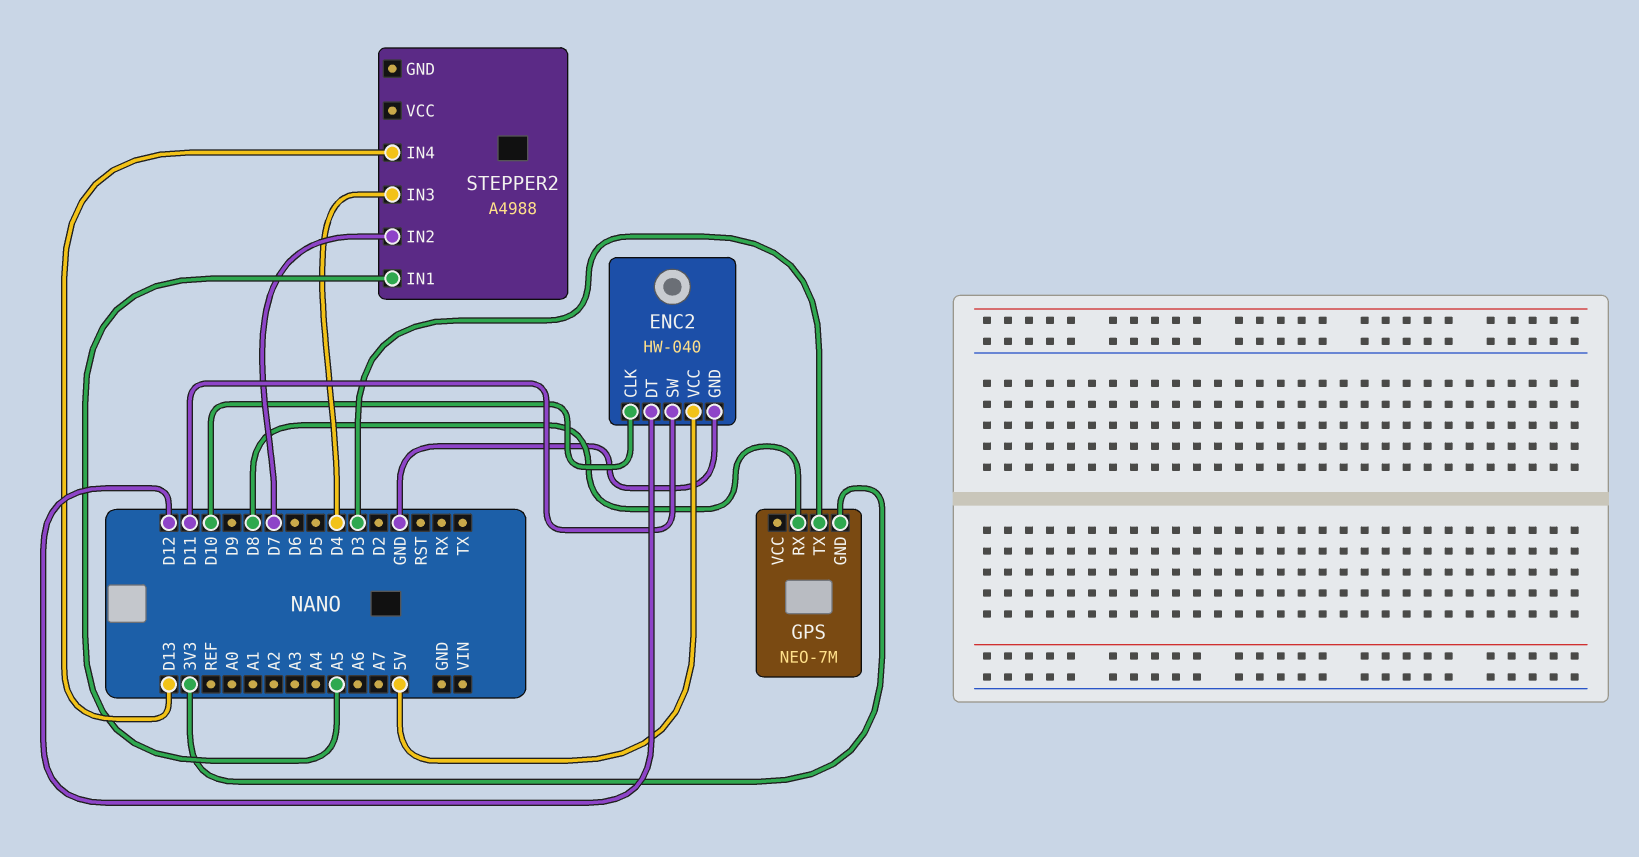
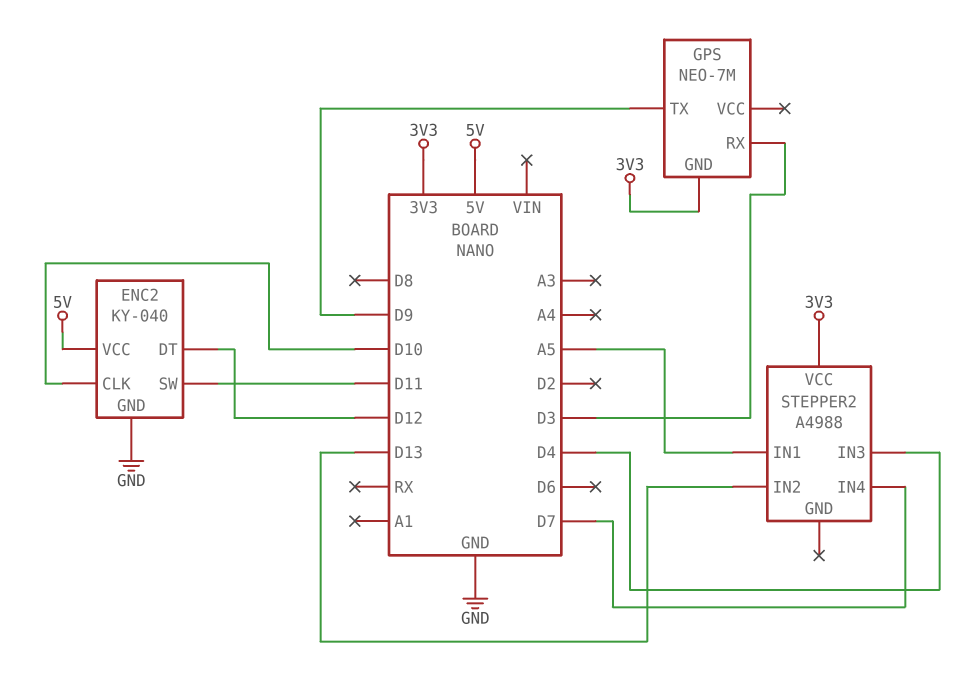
ENC2: HW-040 -> KY-040
GPS pin RX: D8 -> D3
GPS pin TX: D3 -> D9
STEPPER2 pin IN2: D7 -> D13
STEPPER2 pin IN4: D13 -> D7
STEPPER2 pin VCC: none -> 3V3

